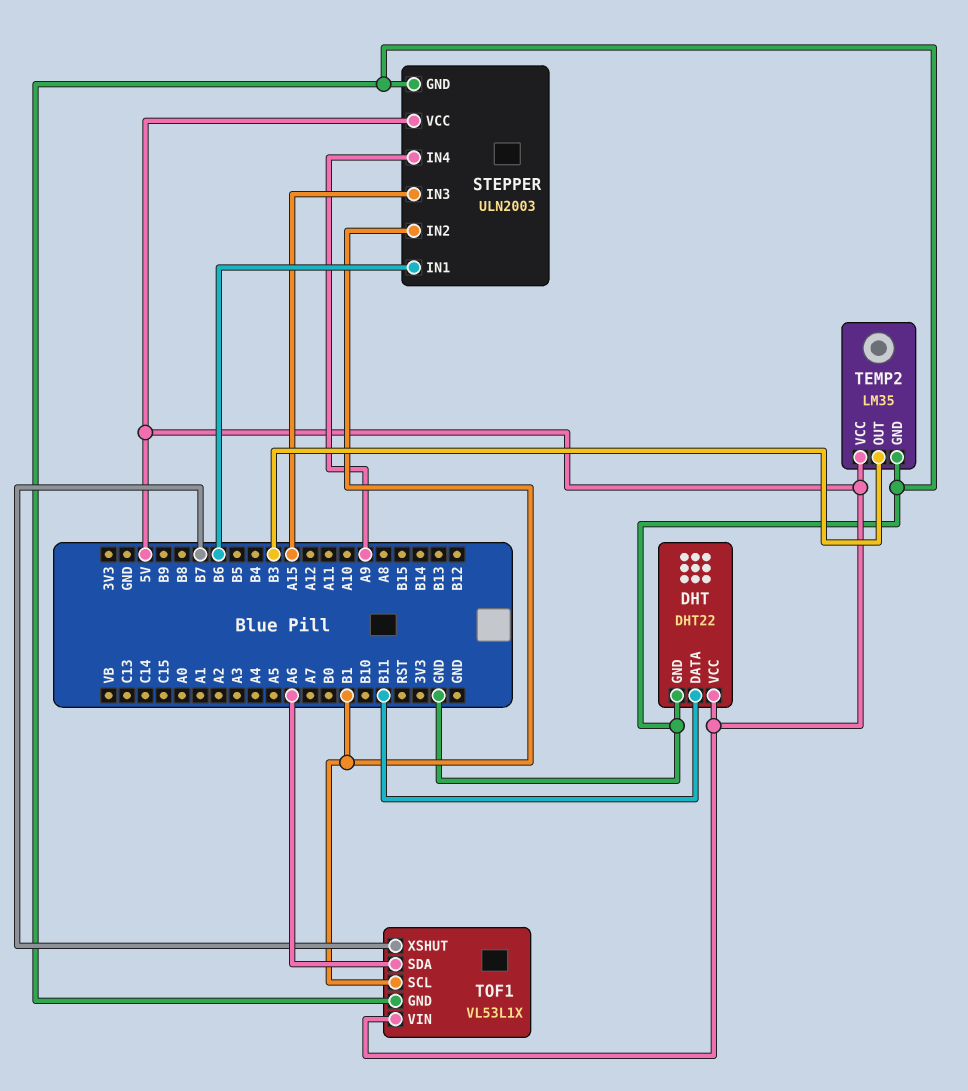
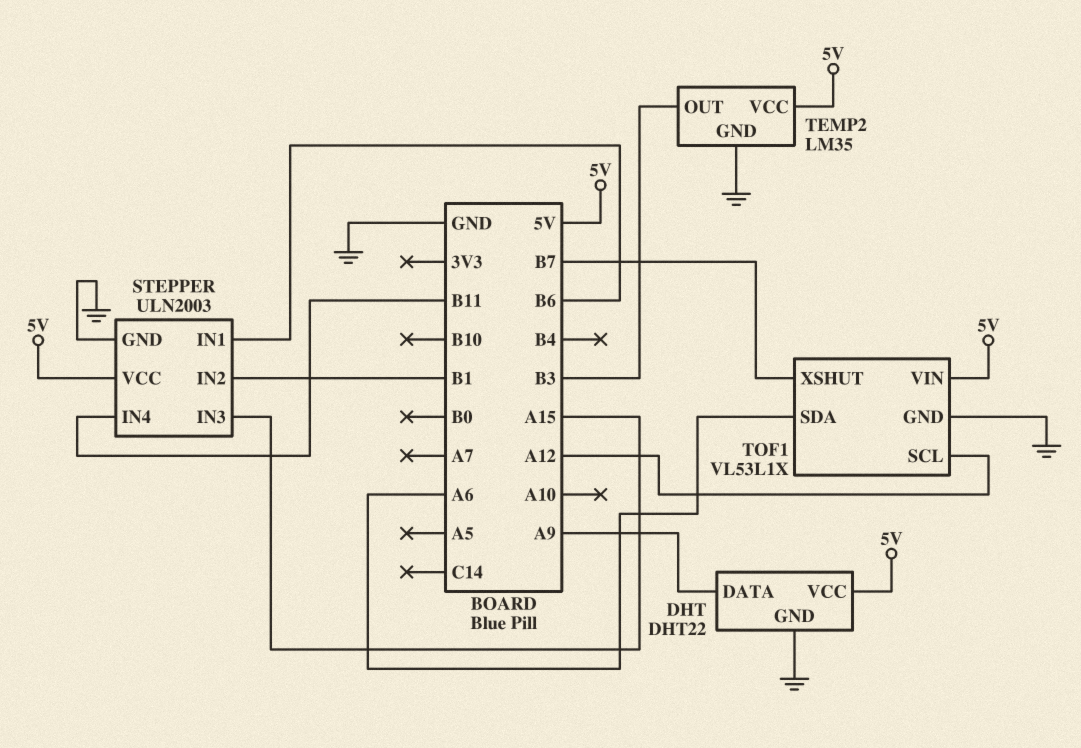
DHT pin DATA: B11 -> A9
STEPPER pin IN4: A9 -> B11
TOF1 pin SCL: B1 -> A12

